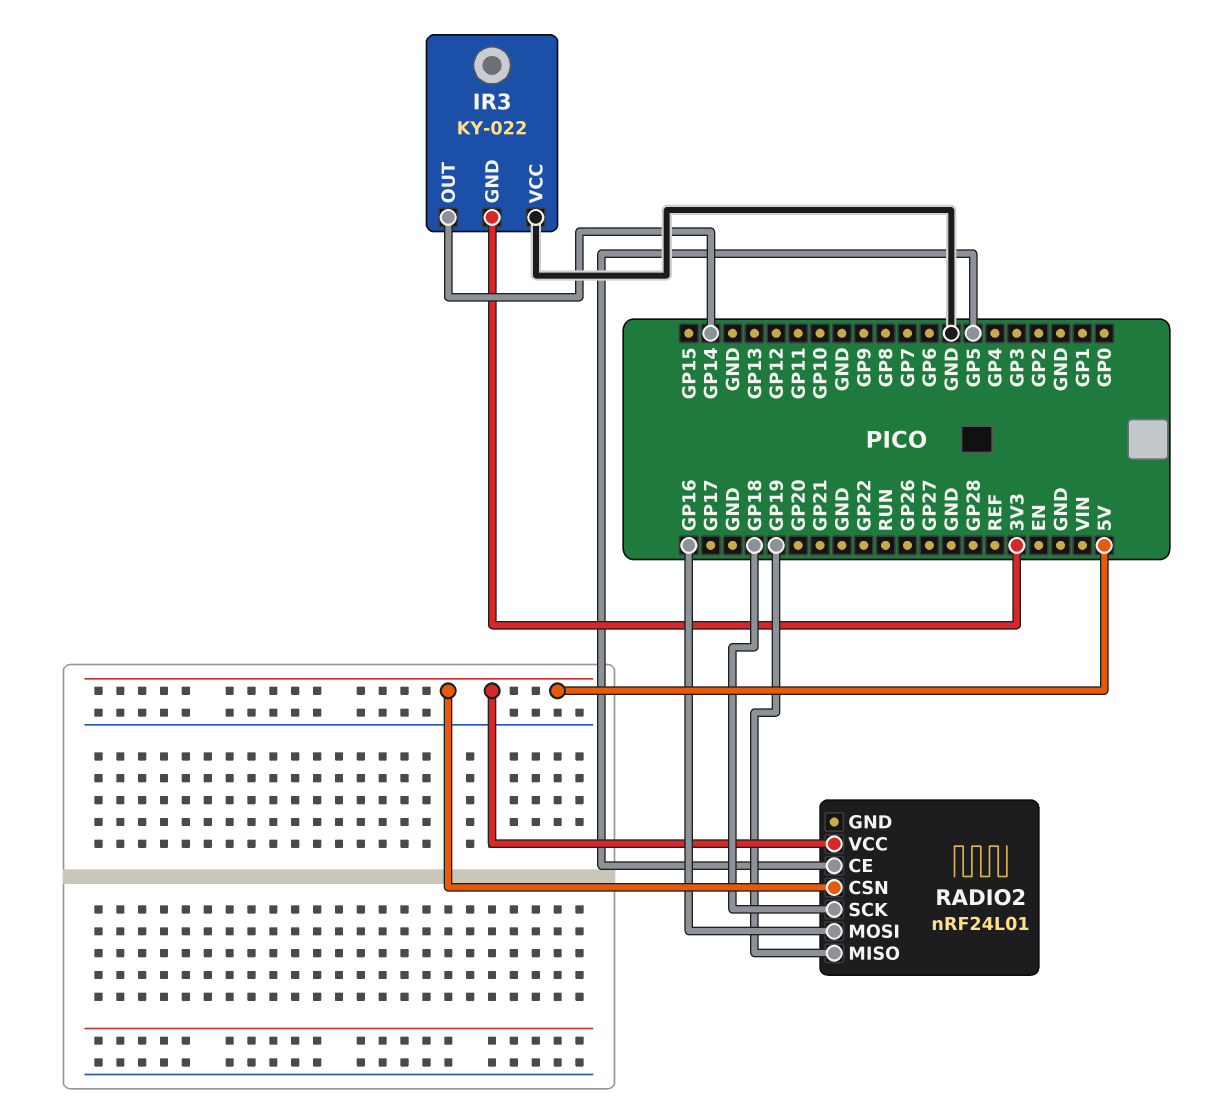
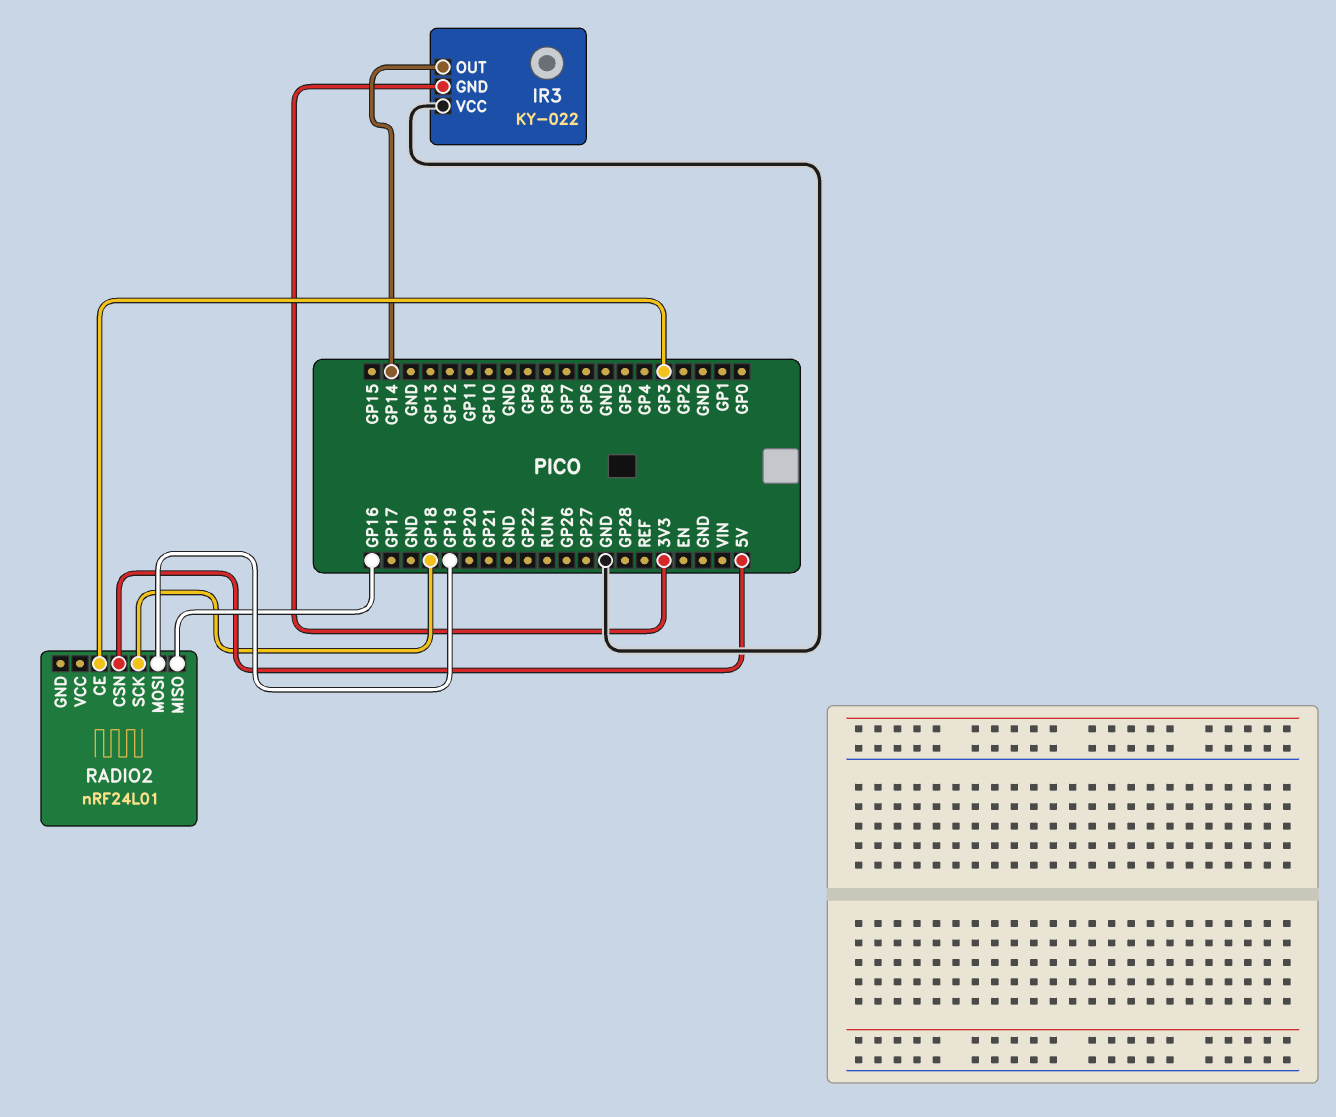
RADIO2 pin CE: GP5 -> GP3
RADIO2 pin MISO: GP19 -> GP16
RADIO2 pin MOSI: GP16 -> GP19
RADIO2 pin VCC: 5V -> none

